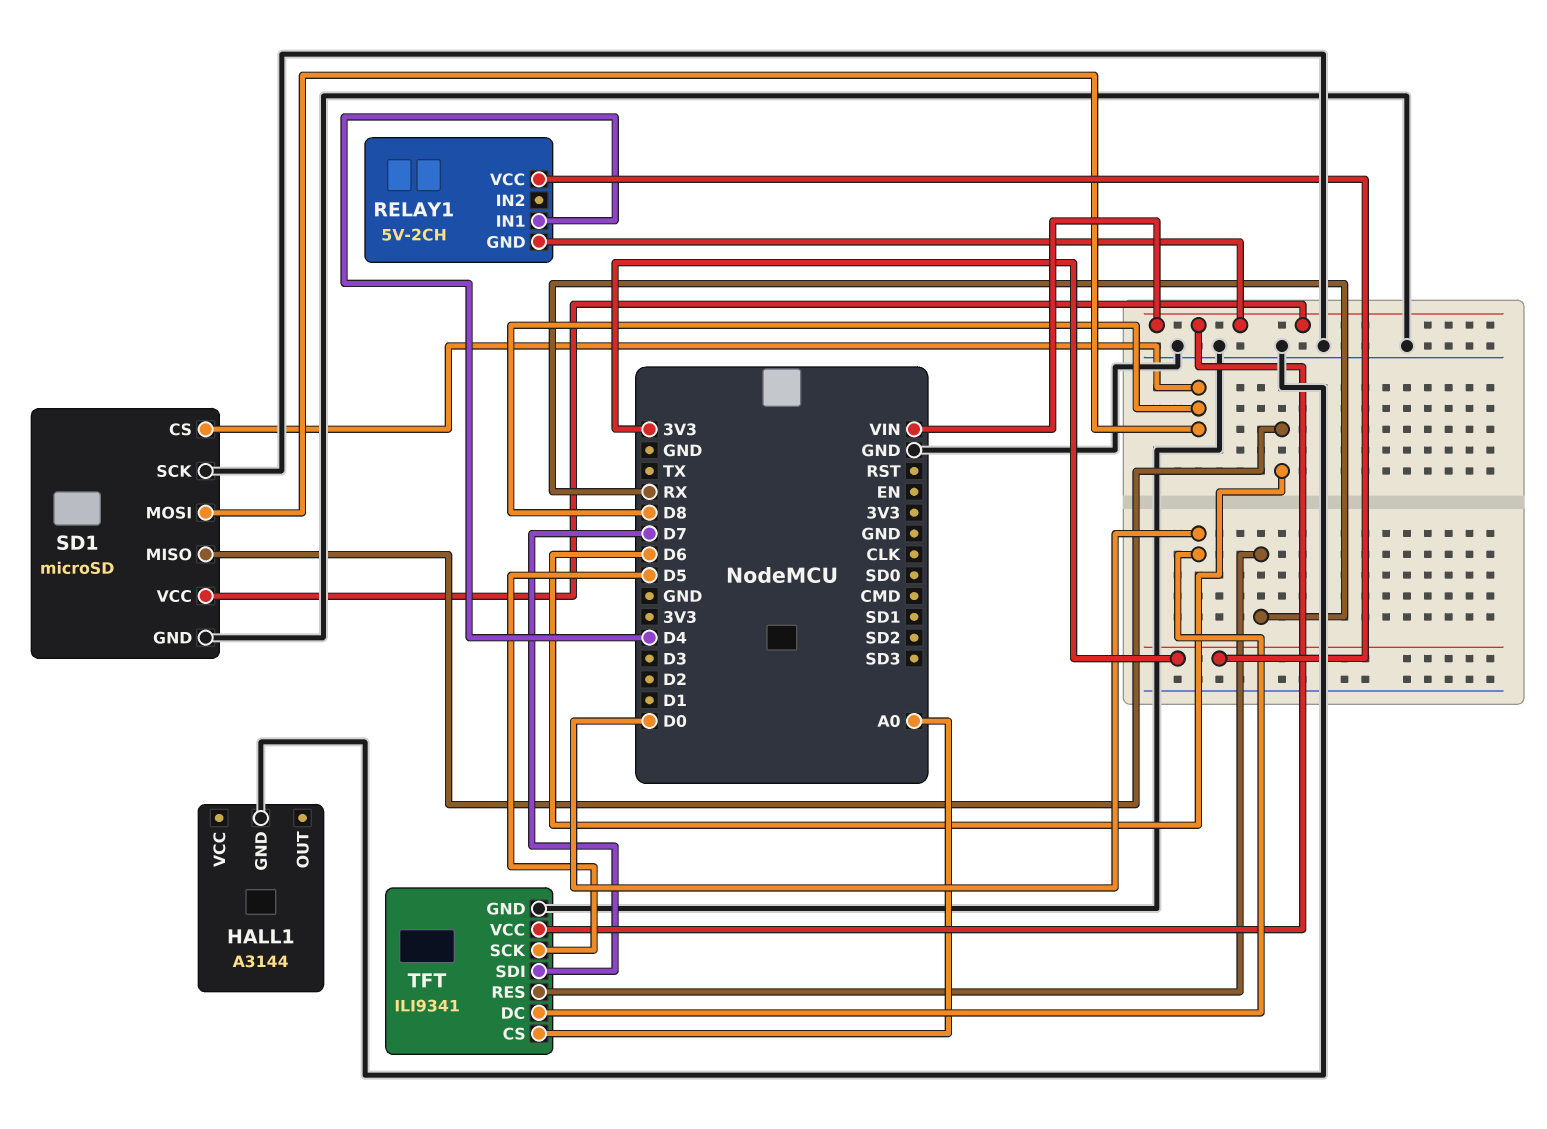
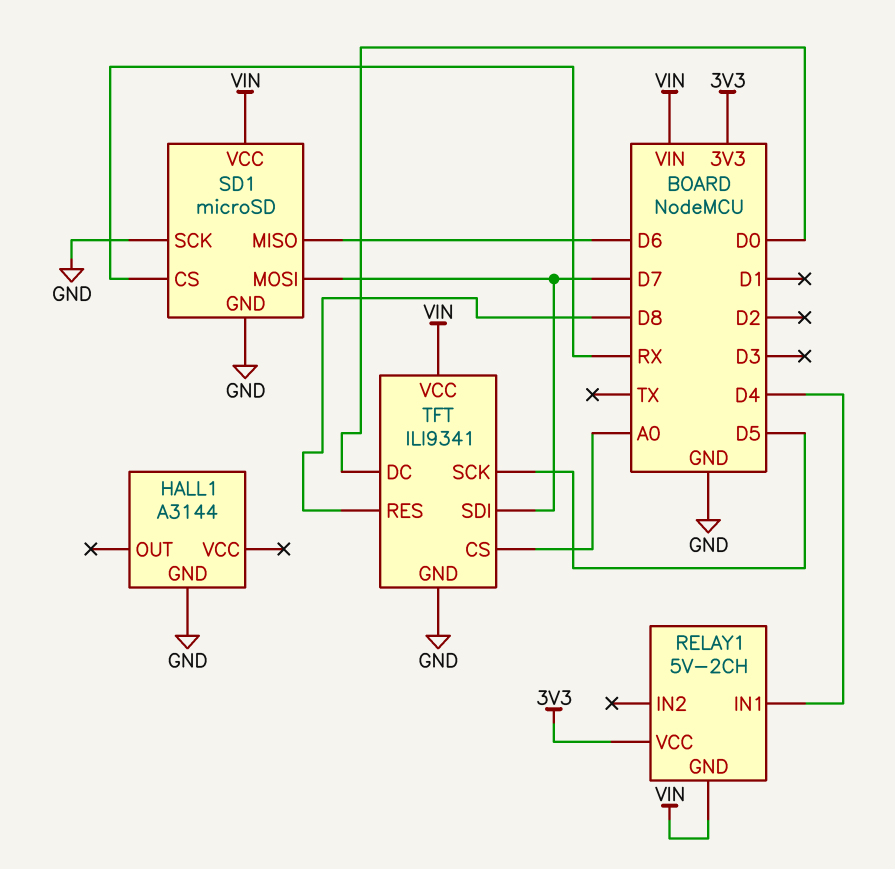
SD1 pin CS: D8 -> RX
SD1 pin MOSI: D8 -> D7
TFT pin RES: RX -> D8

